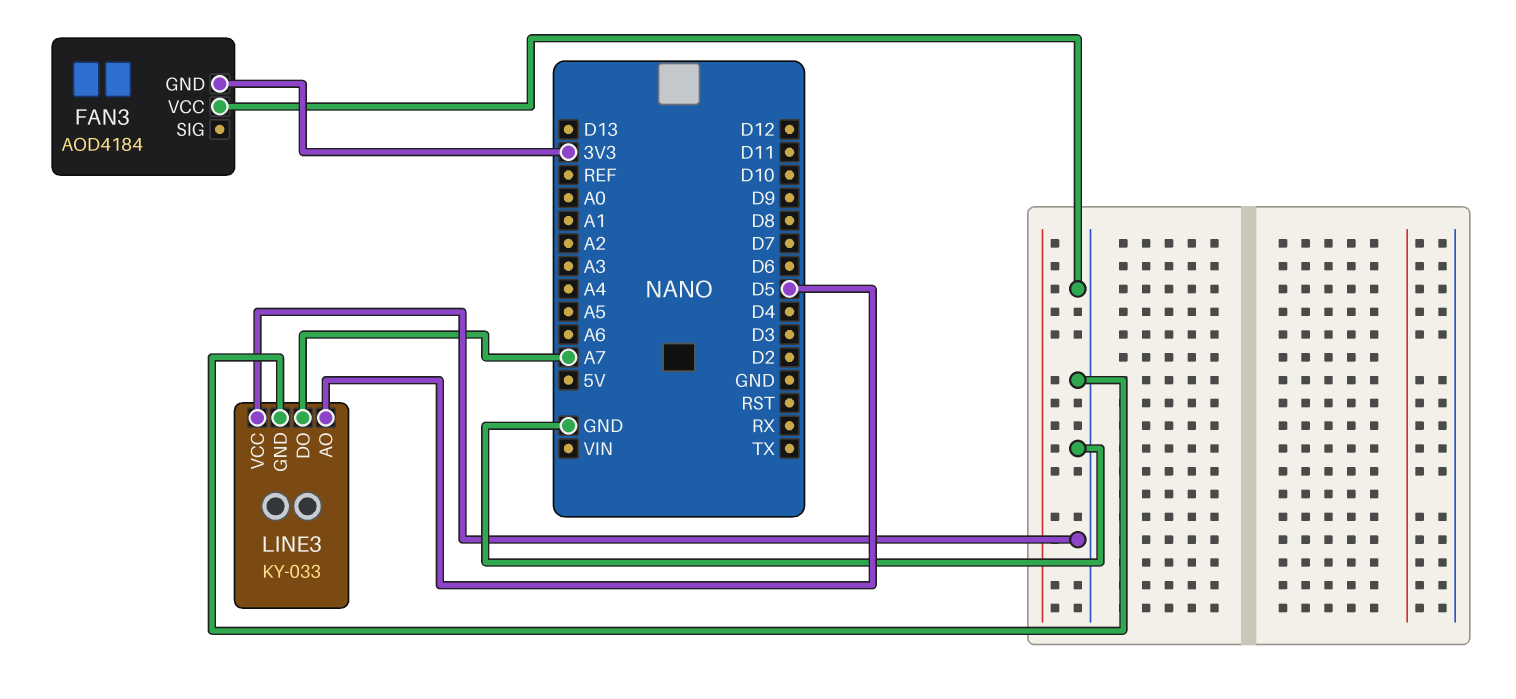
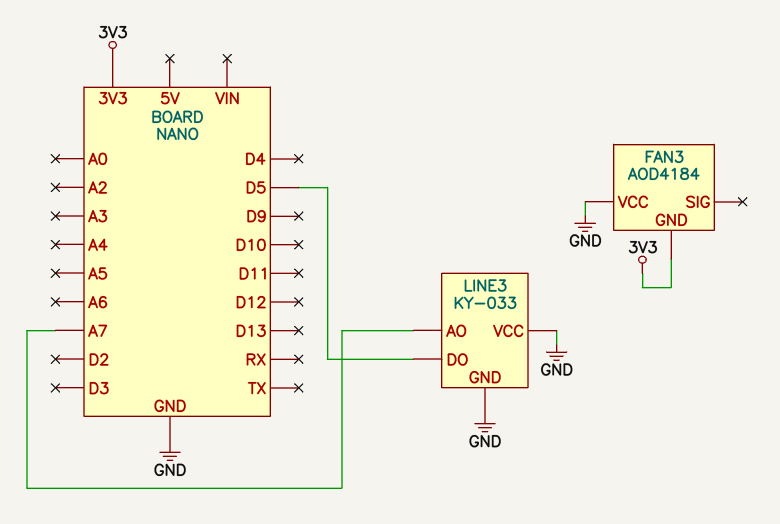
LINE3 pin AO: D5 -> A7
LINE3 pin DO: A7 -> D5

